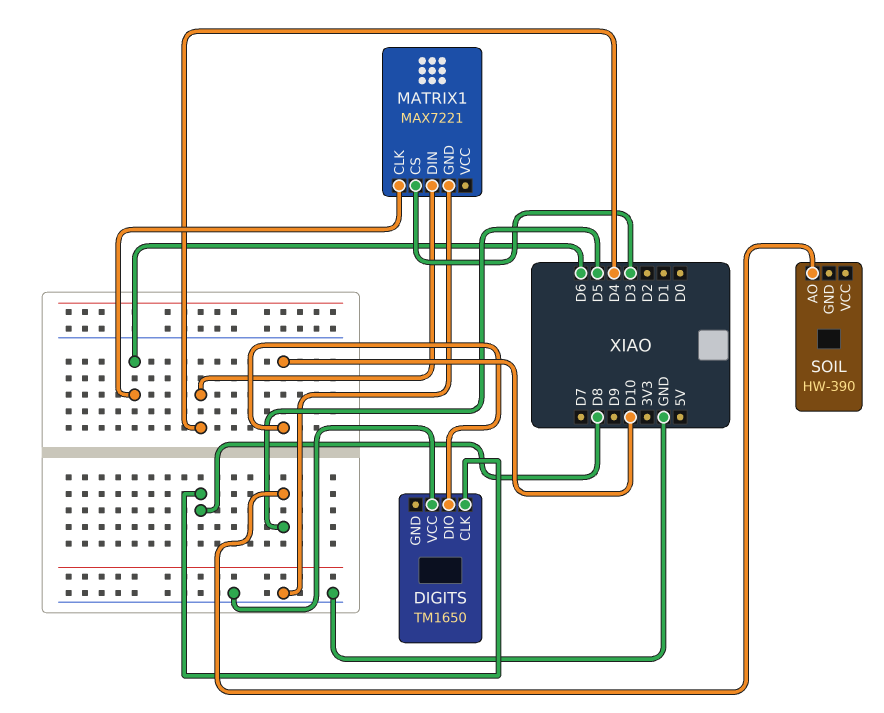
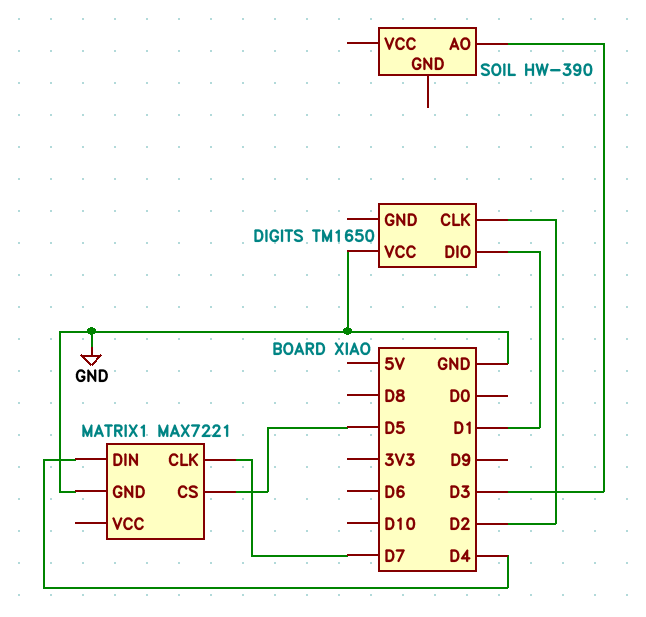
DIGITS pin CLK: D8 -> D2
DIGITS pin DIO: D10 -> D1
MATRIX1 pin CLK: D6 -> D7
MATRIX1 pin CS: D3 -> D5
SOIL pin AO: D5 -> D3

